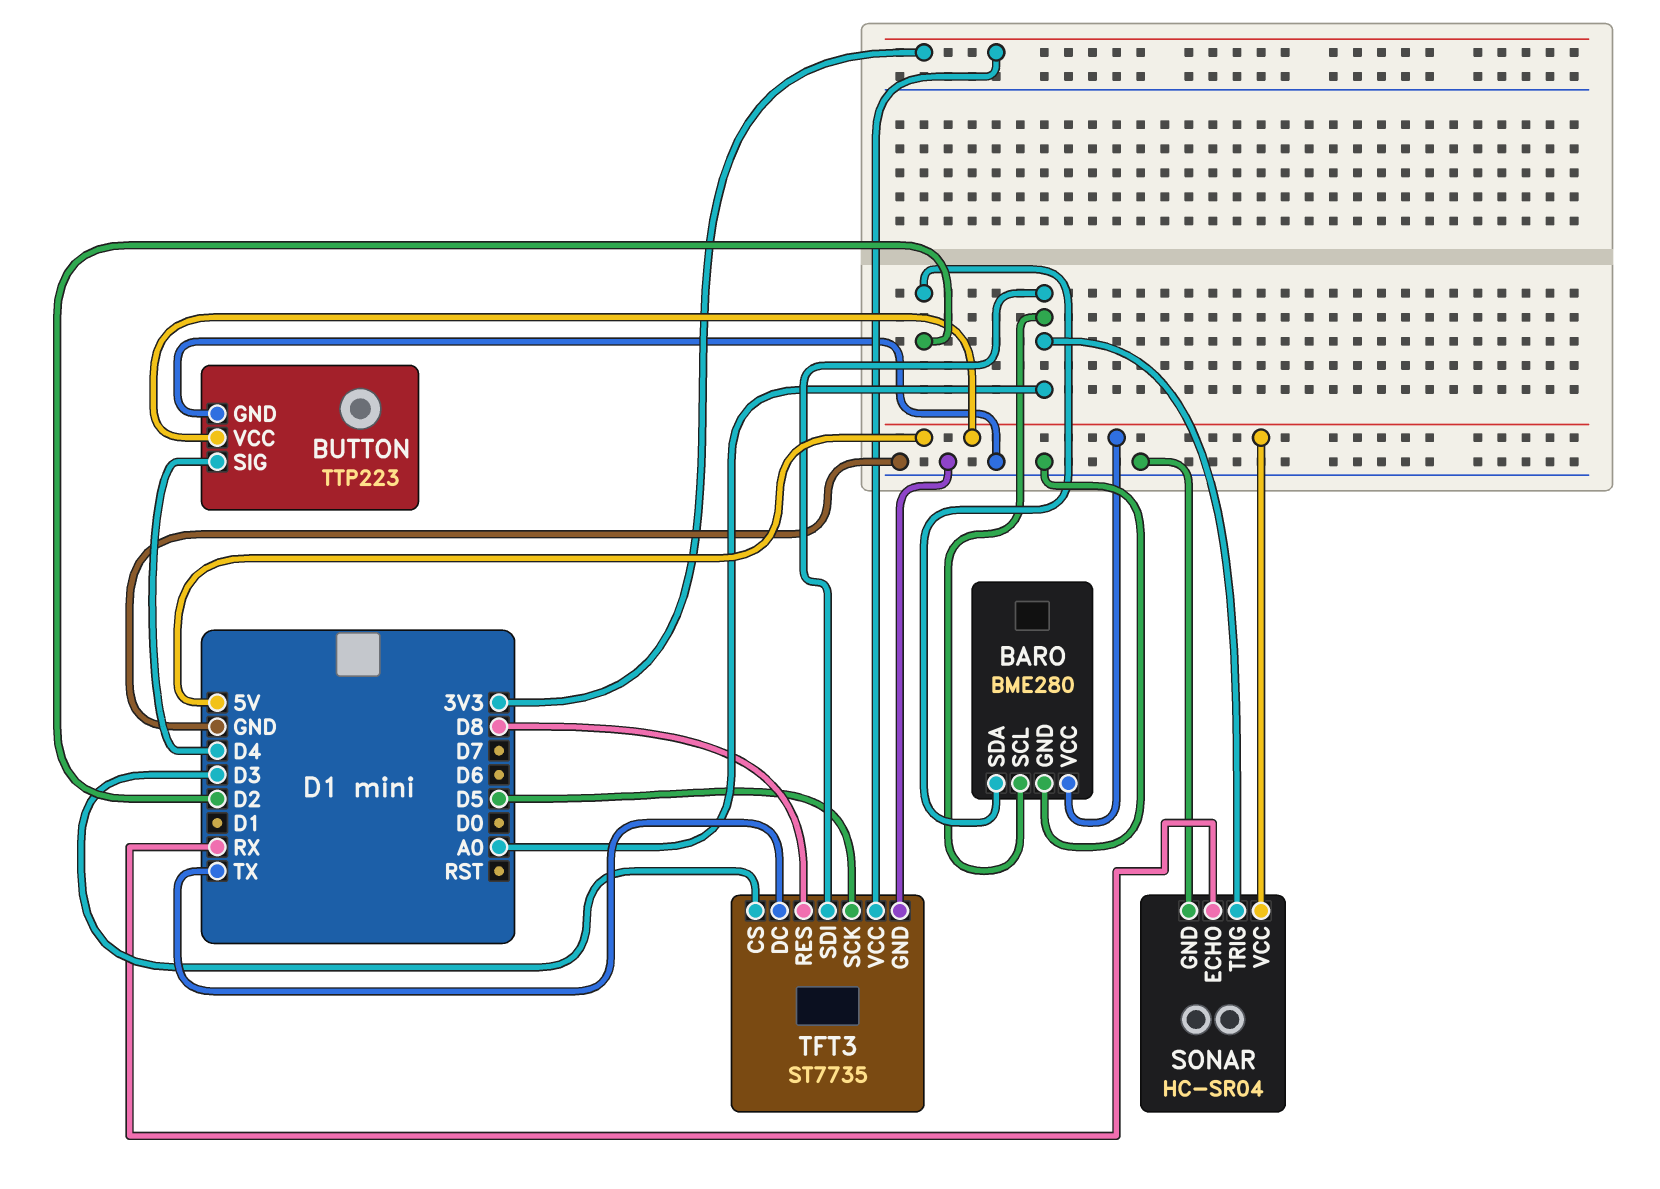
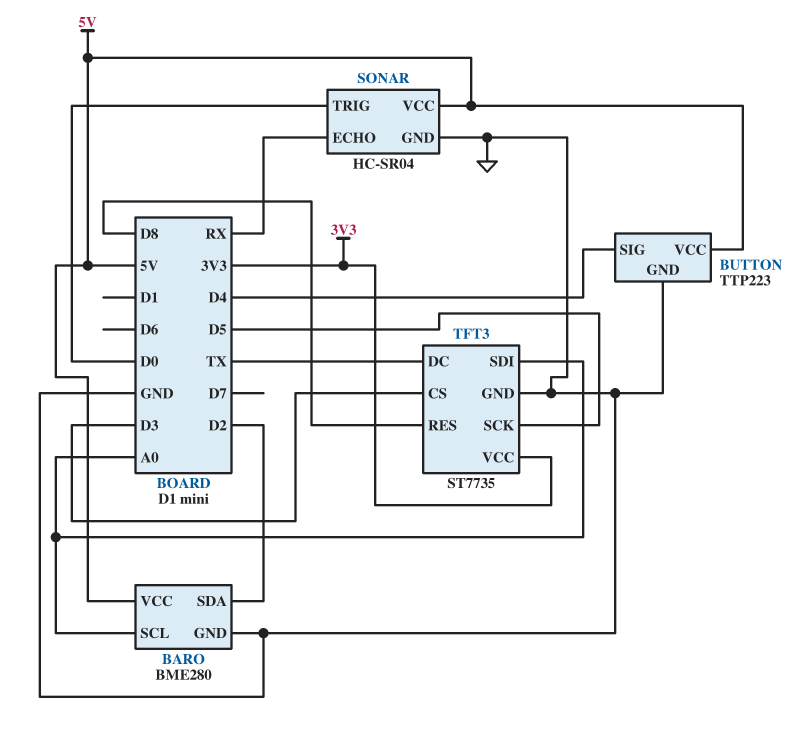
SONAR pin TRIG: A0 -> D0

